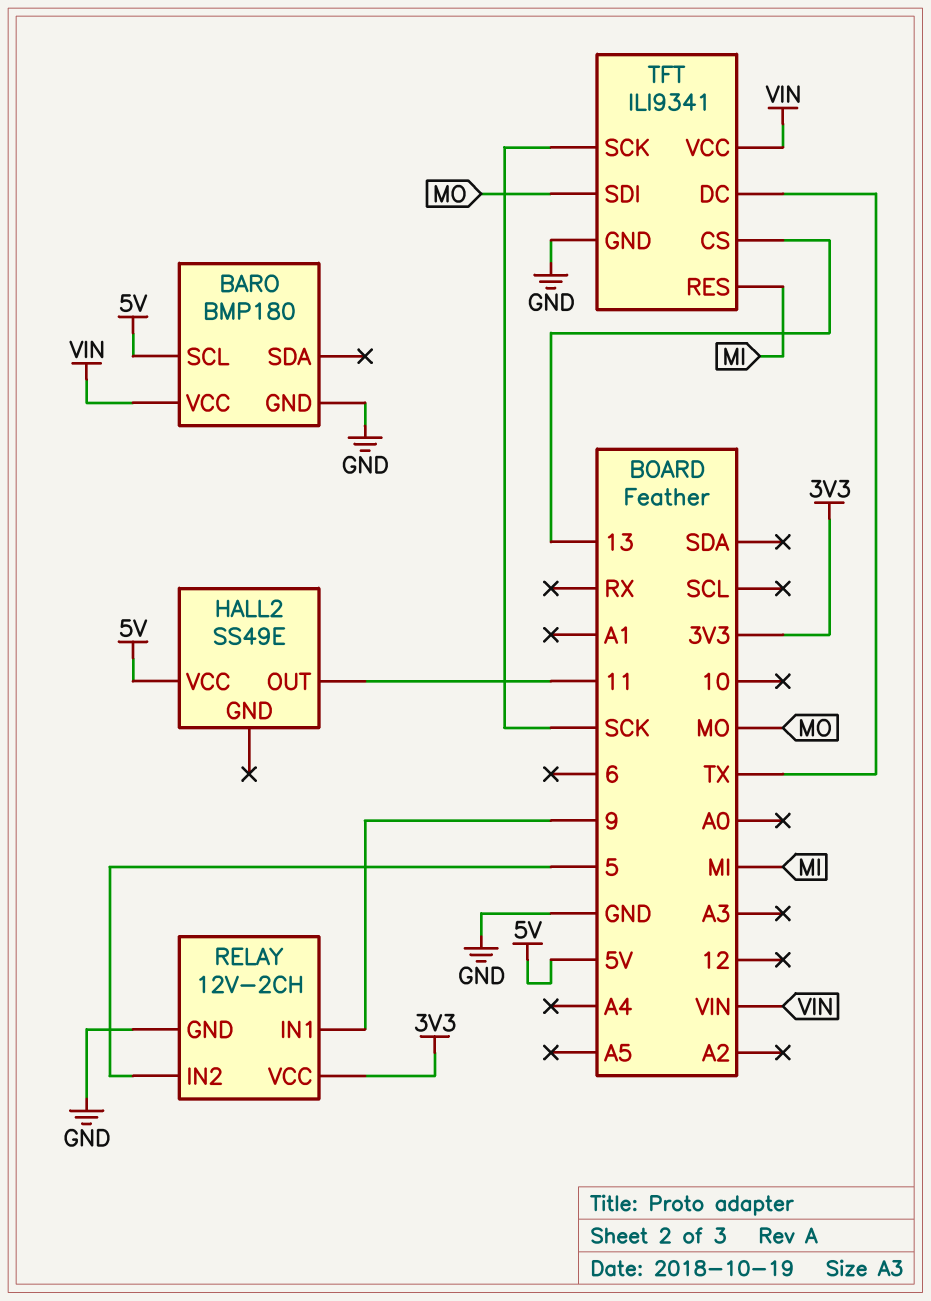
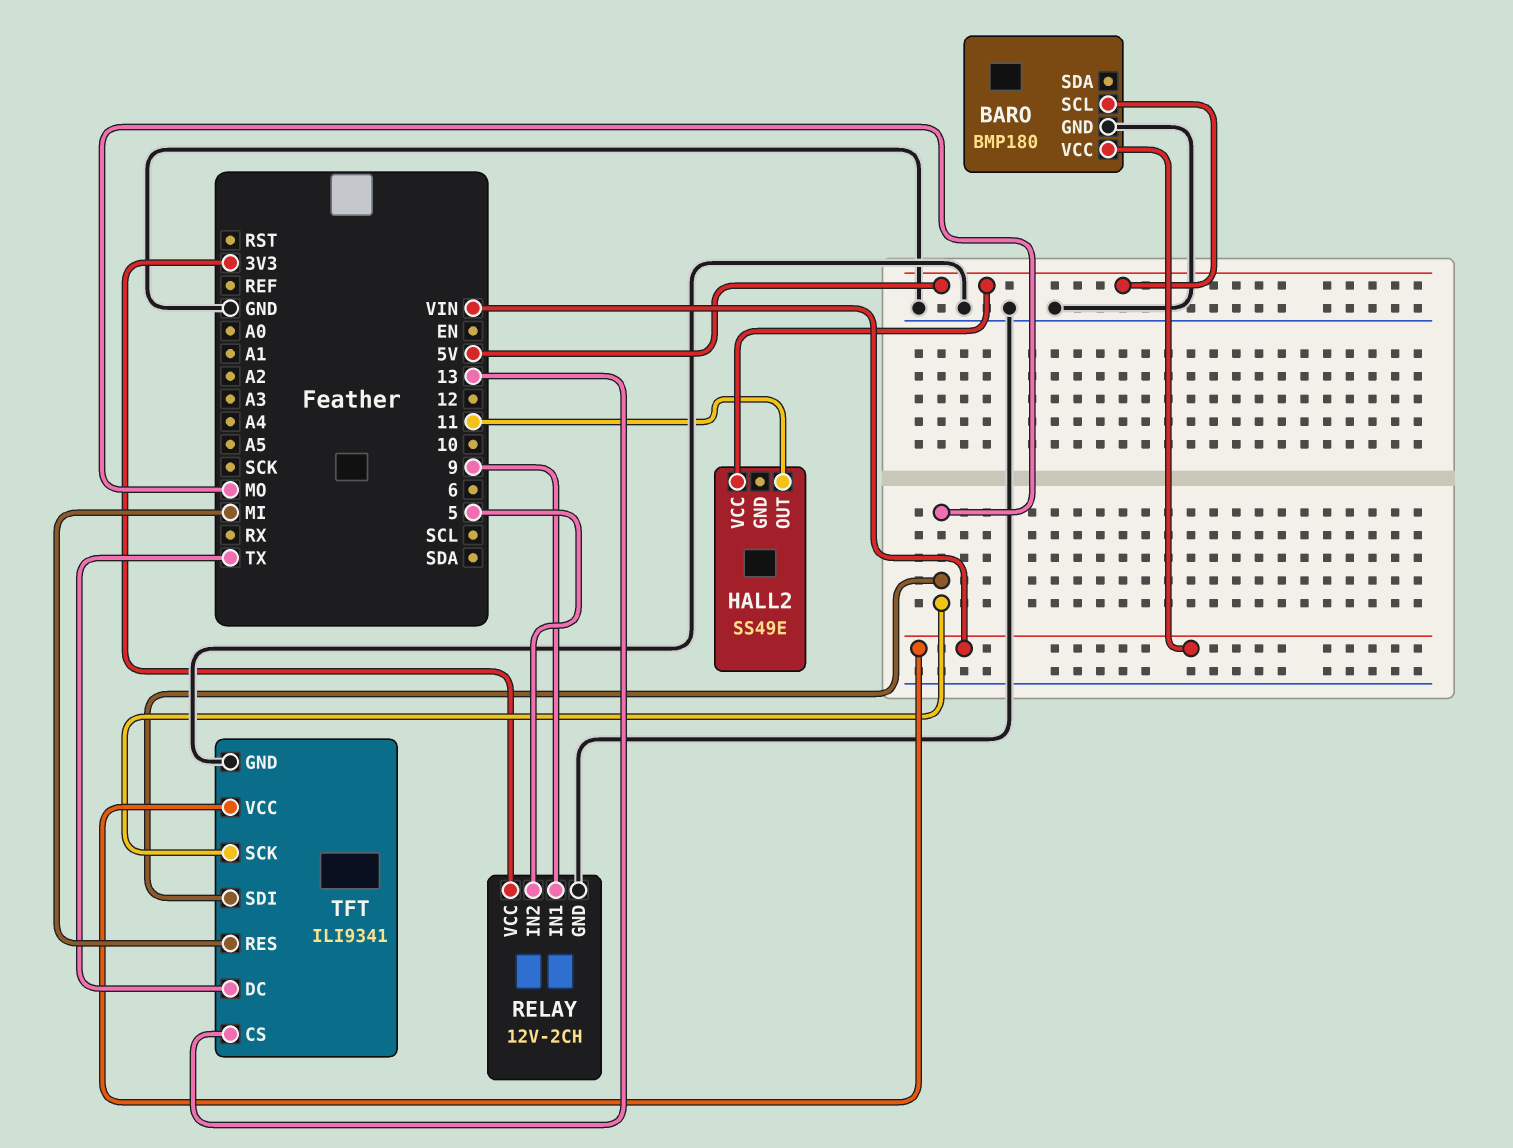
TFT pin SCK: SCK -> MO

